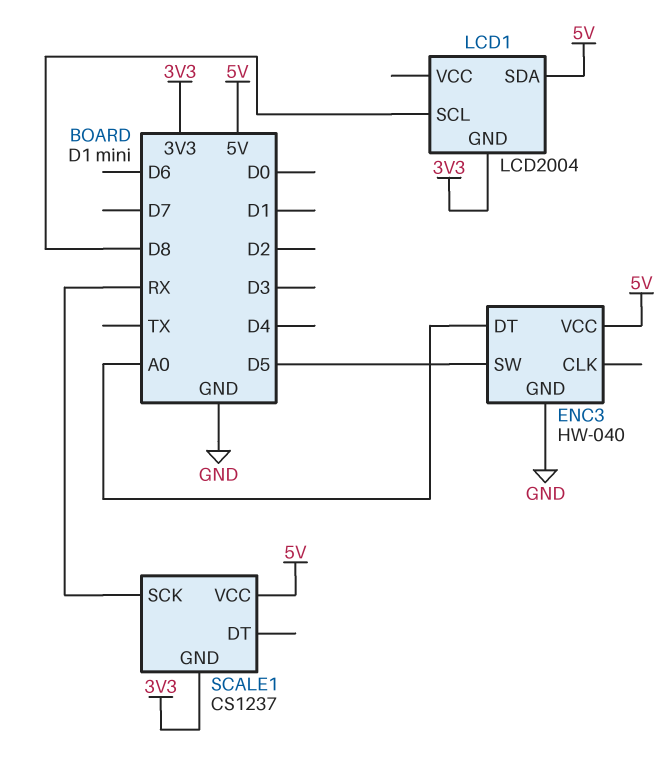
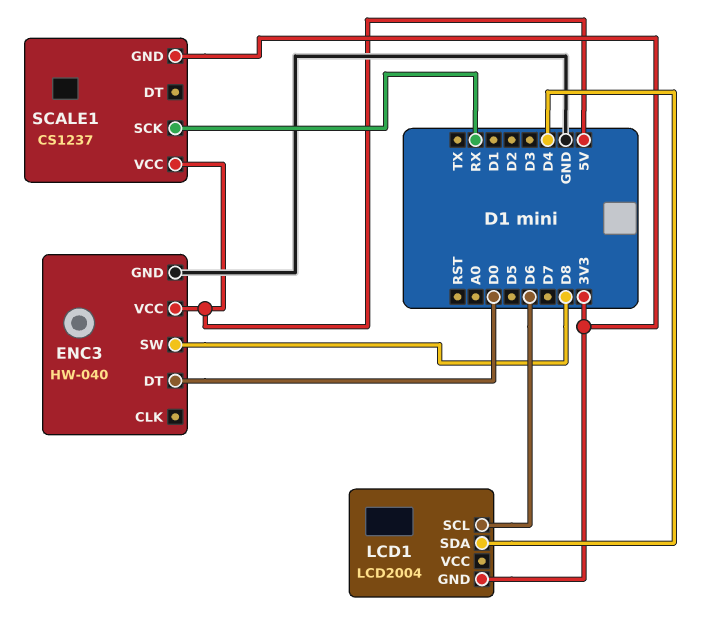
ENC3 pin DT: A0 -> D0
ENC3 pin SW: D5 -> D8
LCD1 pin SCL: D8 -> D6
LCD1 pin SDA: 5V -> D4

